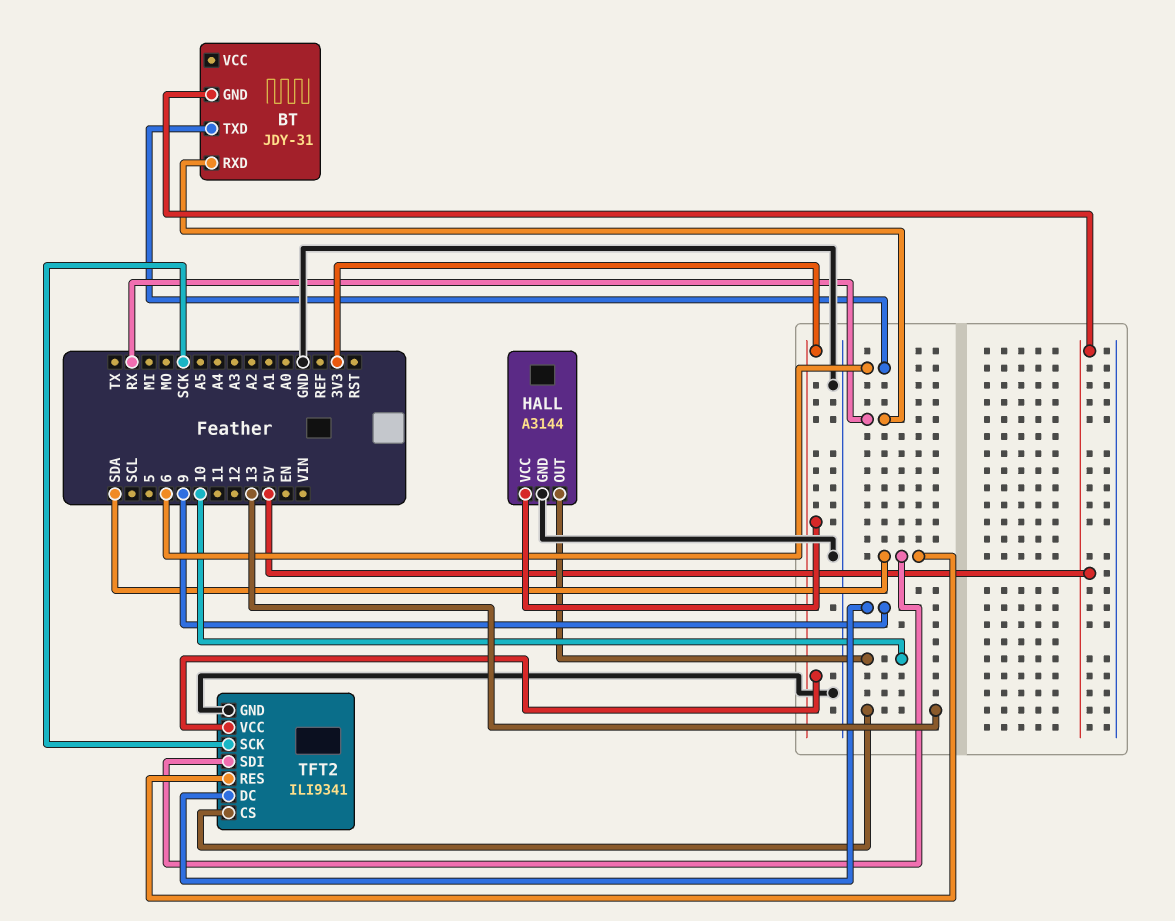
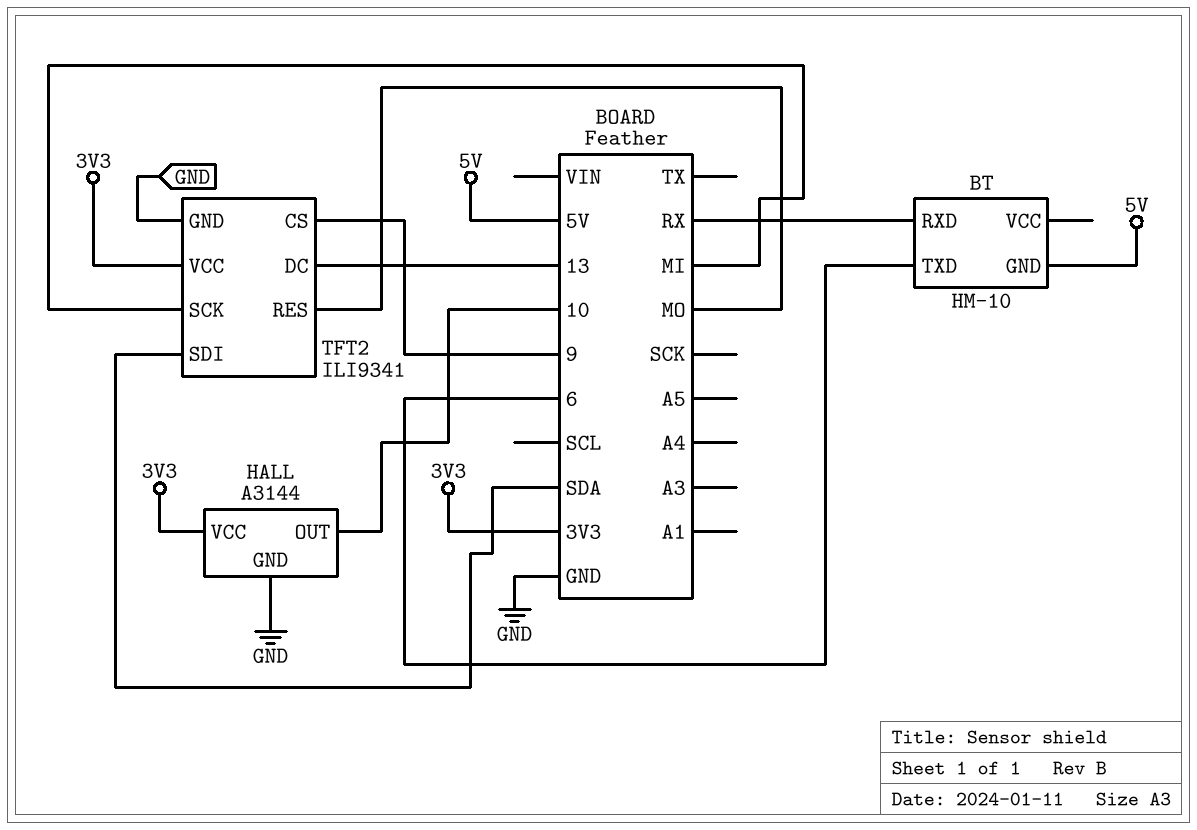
BT: JDY-31 -> HM-10
TFT2 pin CS: 13 -> 9
TFT2 pin DC: 9 -> 13
TFT2 pin RES: SDA -> MO
TFT2 pin SCK: SCK -> MI

